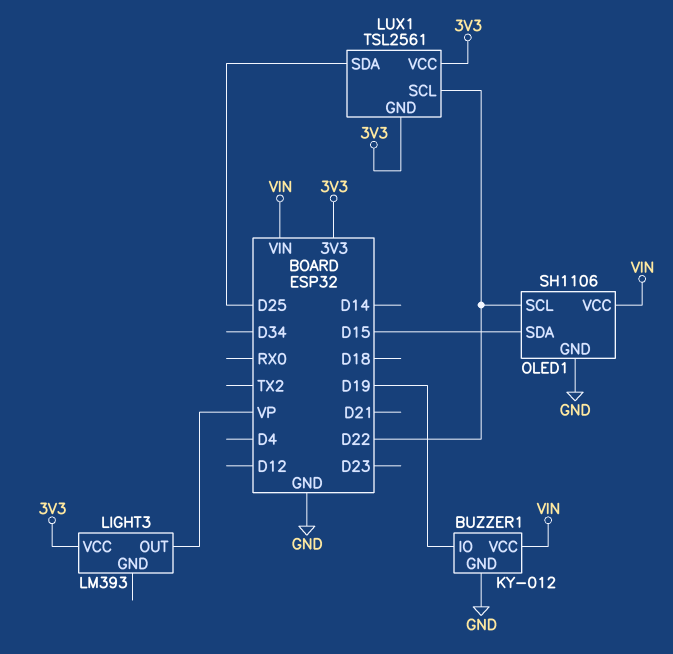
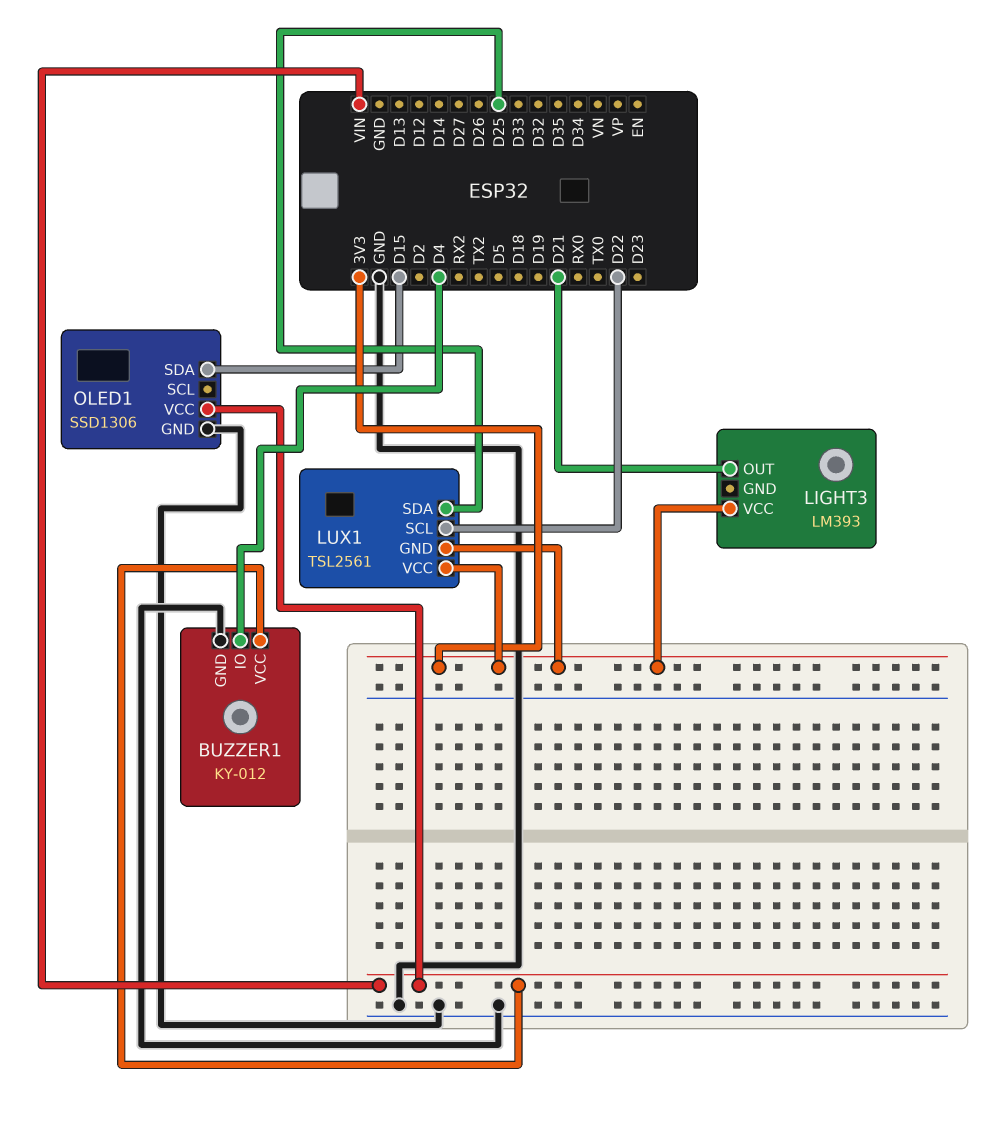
BUZZER1 pin IO: D19 -> D4
LIGHT3 pin OUT: VP -> D21
OLED1: SH1106 -> SSD1306
OLED1 pin SCL: D22 -> none

